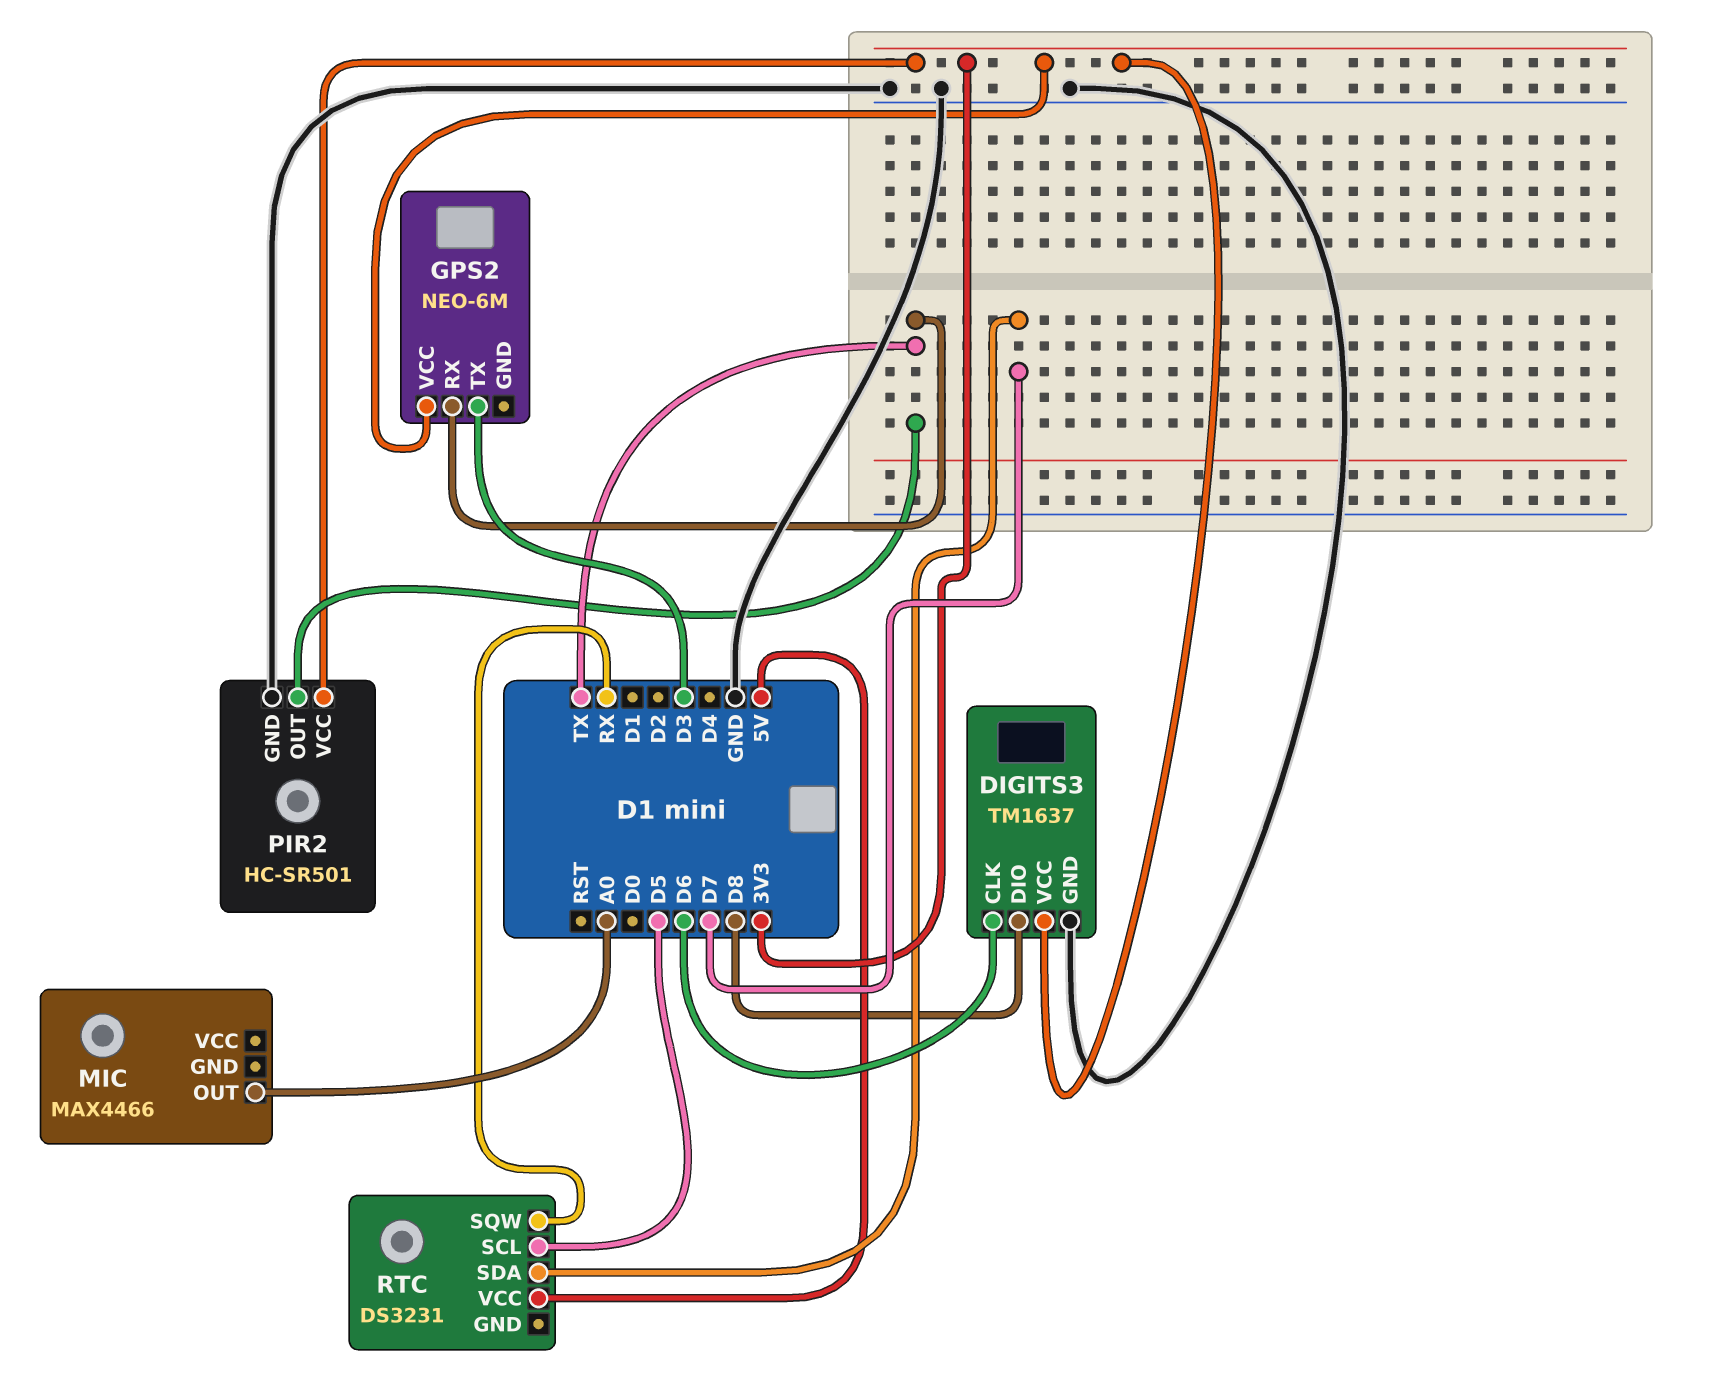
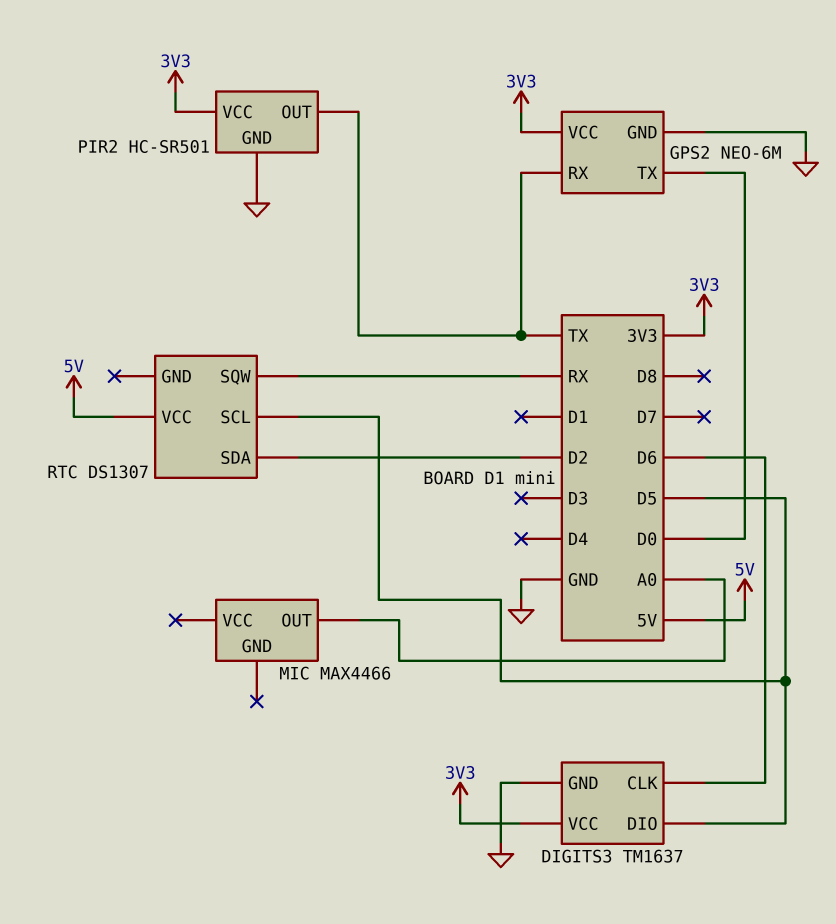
DIGITS3 pin DIO: D8 -> D5
GPS2 pin GND: none -> GND
GPS2 pin TX: D3 -> D0
RTC: DS3231 -> DS1307
RTC pin SDA: D7 -> D2

